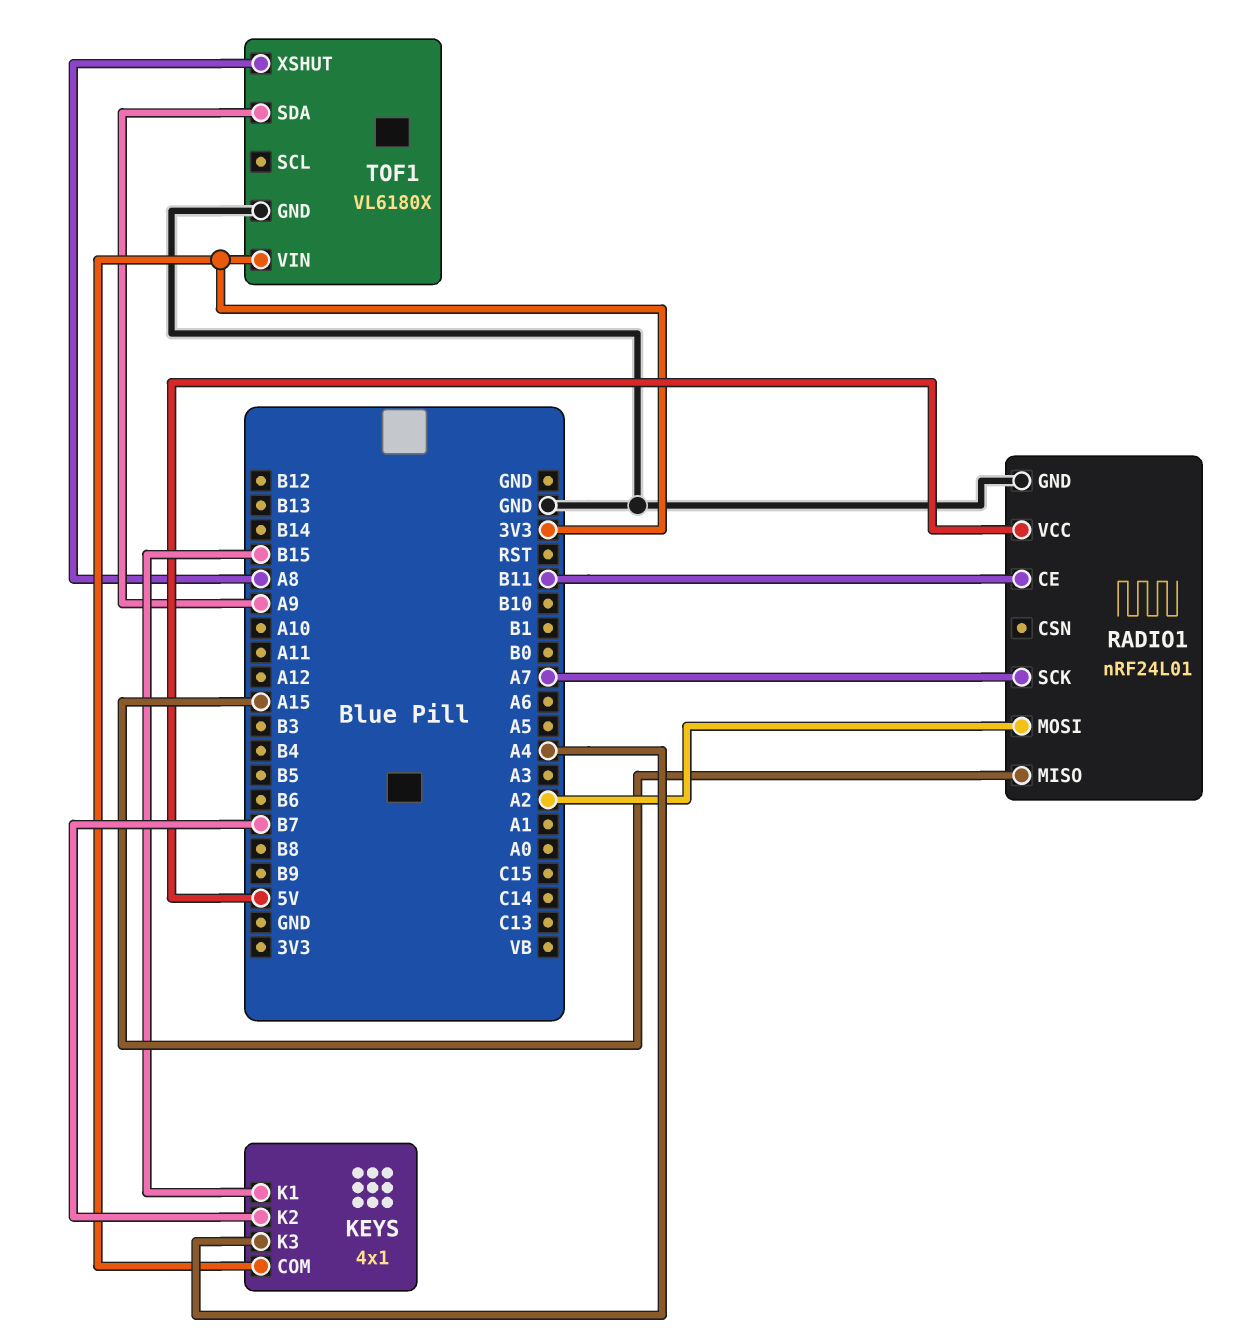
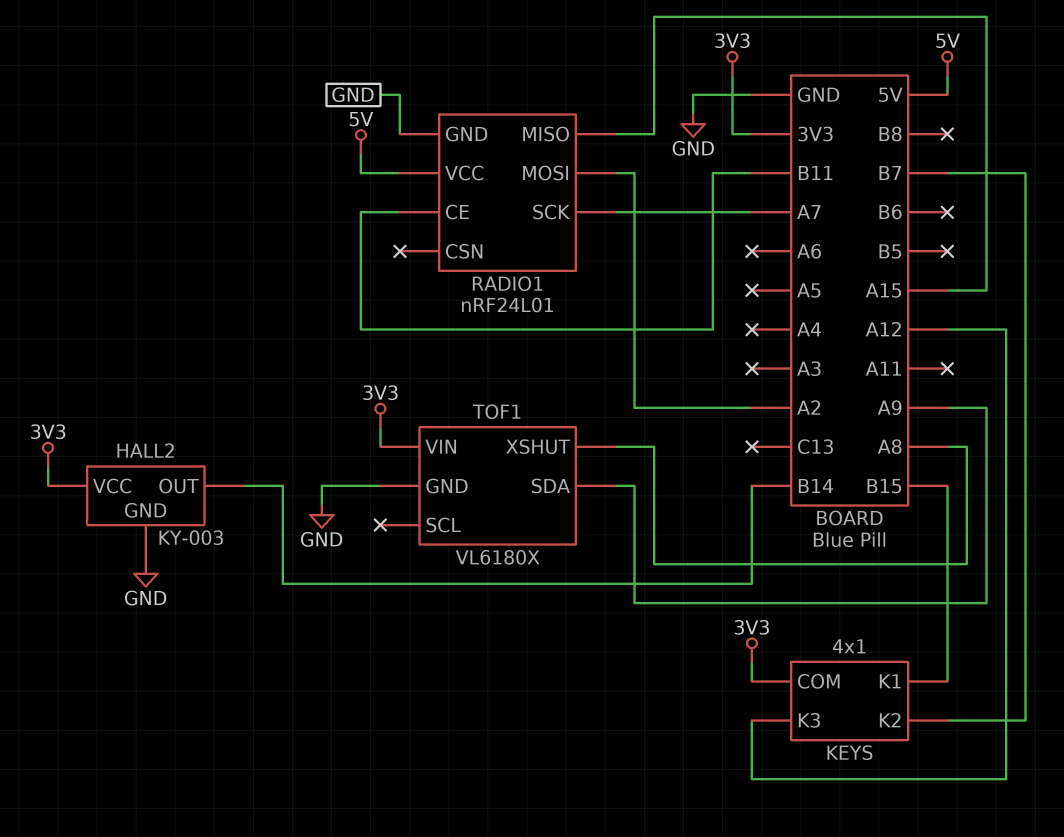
HALL2: none -> KY-003
HALL2 pin GND: none -> GND
HALL2 pin OUT: none -> B14
HALL2 pin VCC: none -> 3V3
KEYS pin K3: A4 -> A12

